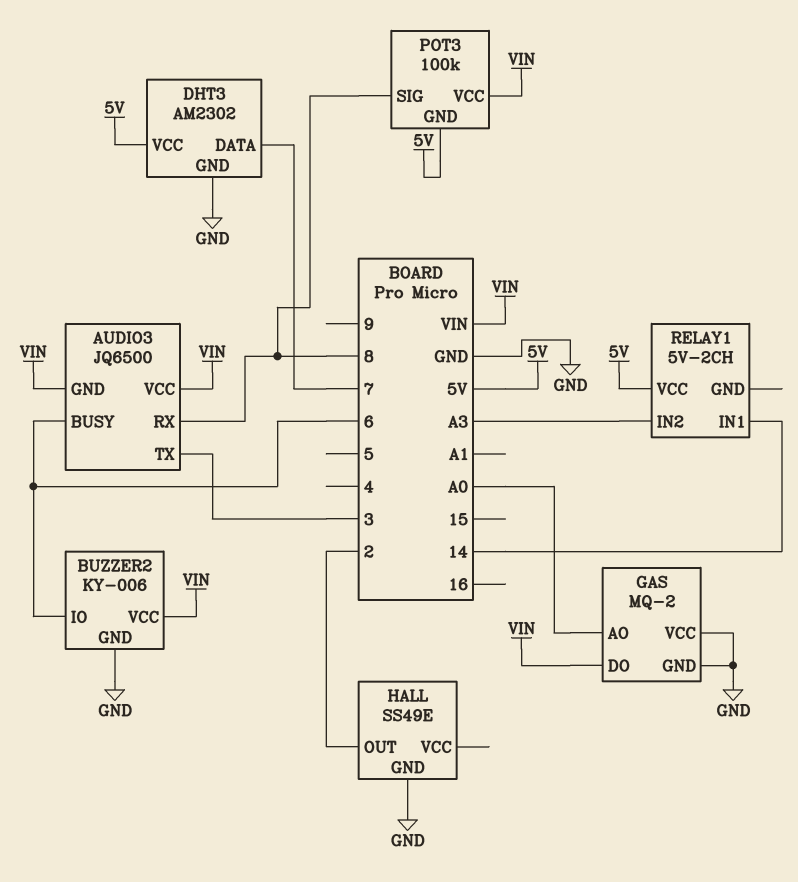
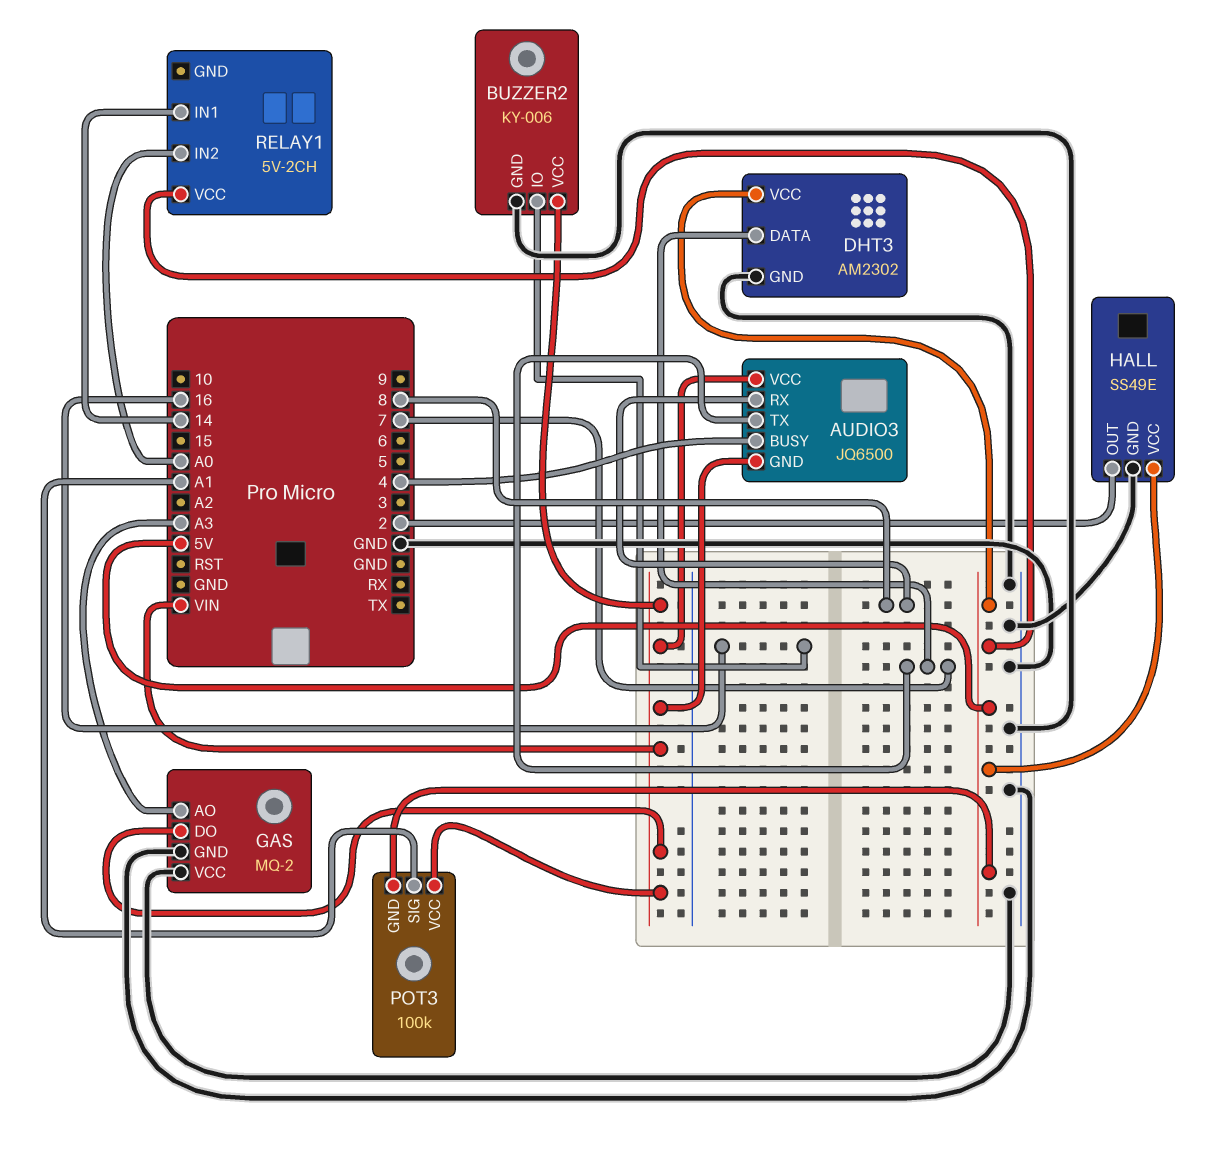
AUDIO3 pin BUSY: 6 -> 4
AUDIO3 pin TX: 3 -> 7
BUZZER2 pin IO: 6 -> 16
GAS pin AO: A0 -> A3
HALL pin VCC: none -> 5V
POT3 pin SIG: 8 -> A1
RELAY1 pin IN2: A3 -> A0

